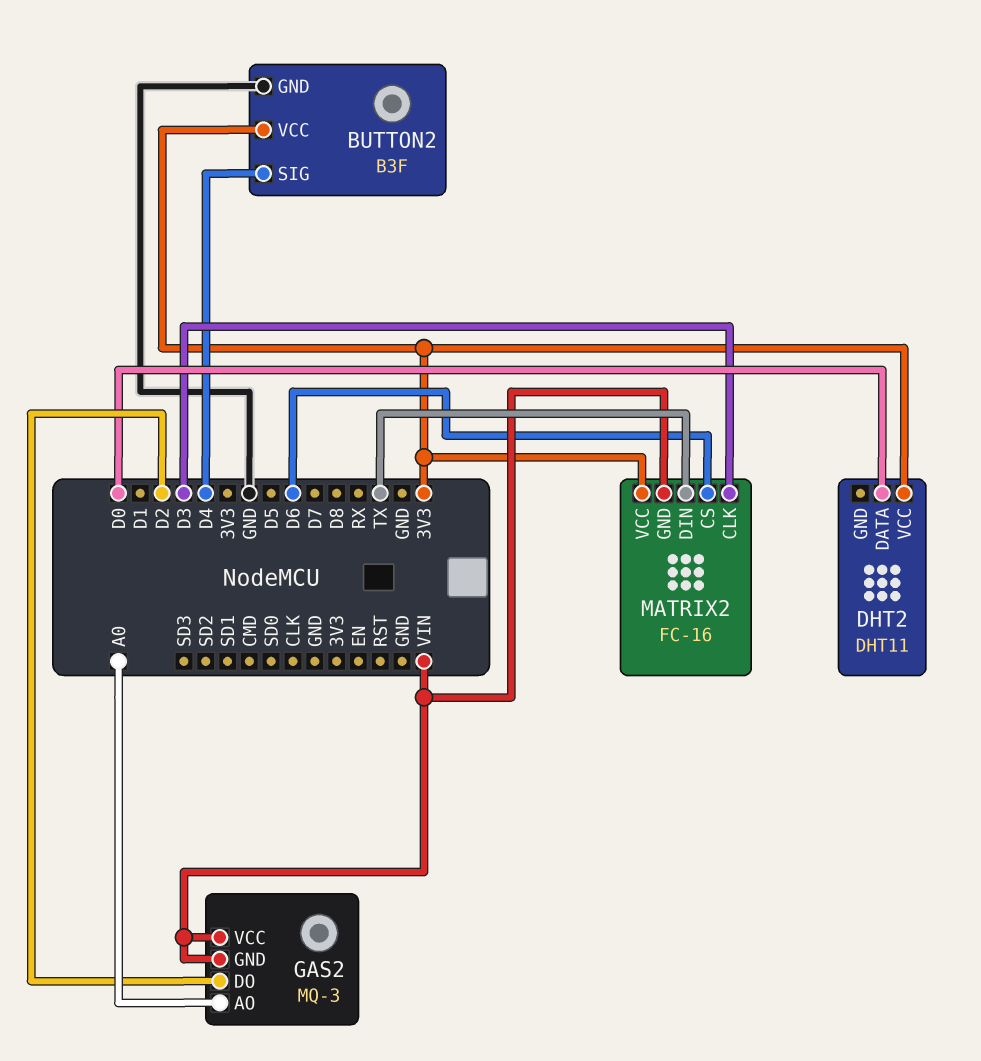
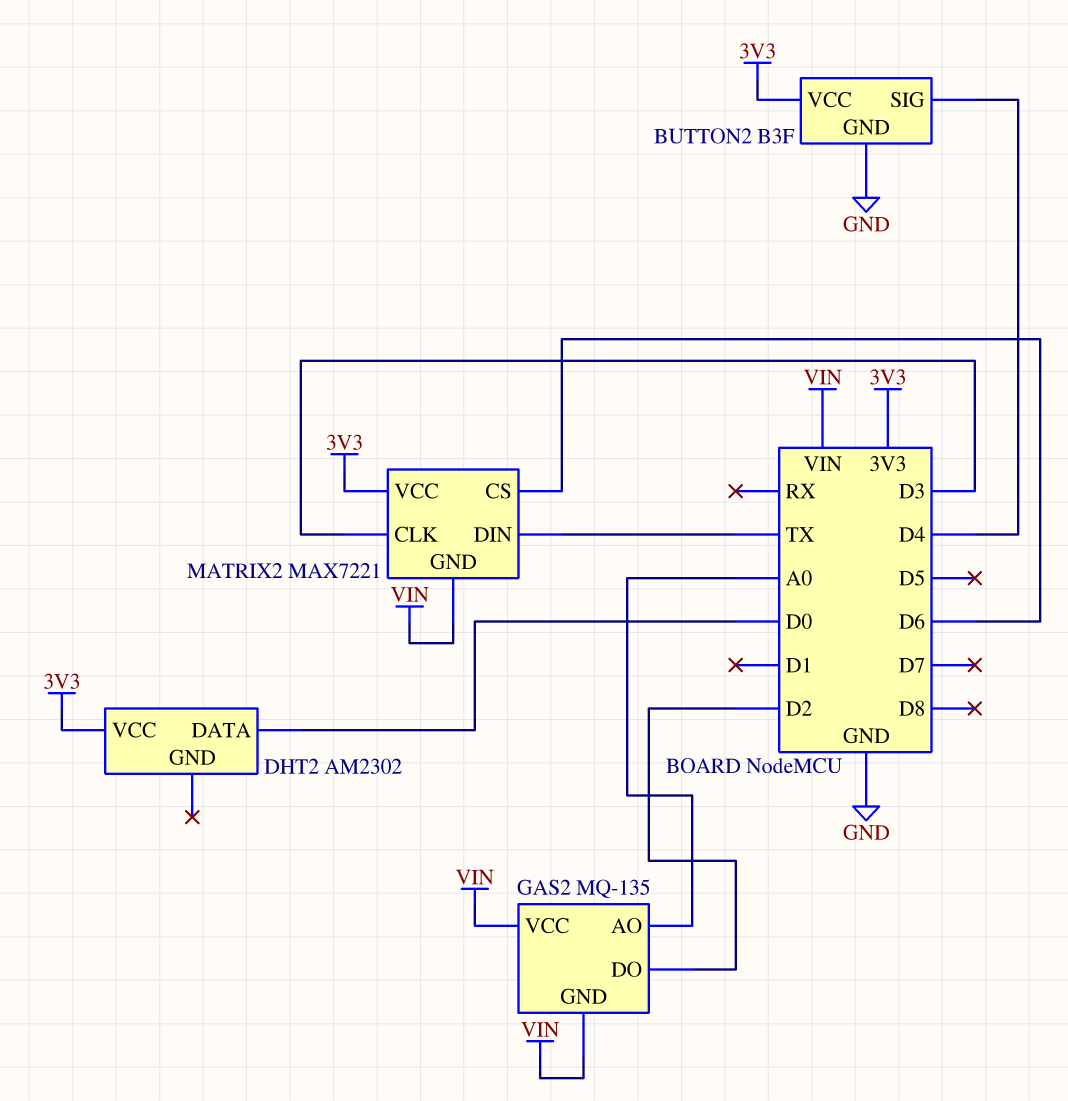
DHT2: DHT11 -> AM2302
GAS2: MQ-3 -> MQ-135
MATRIX2: FC-16 -> MAX7221

